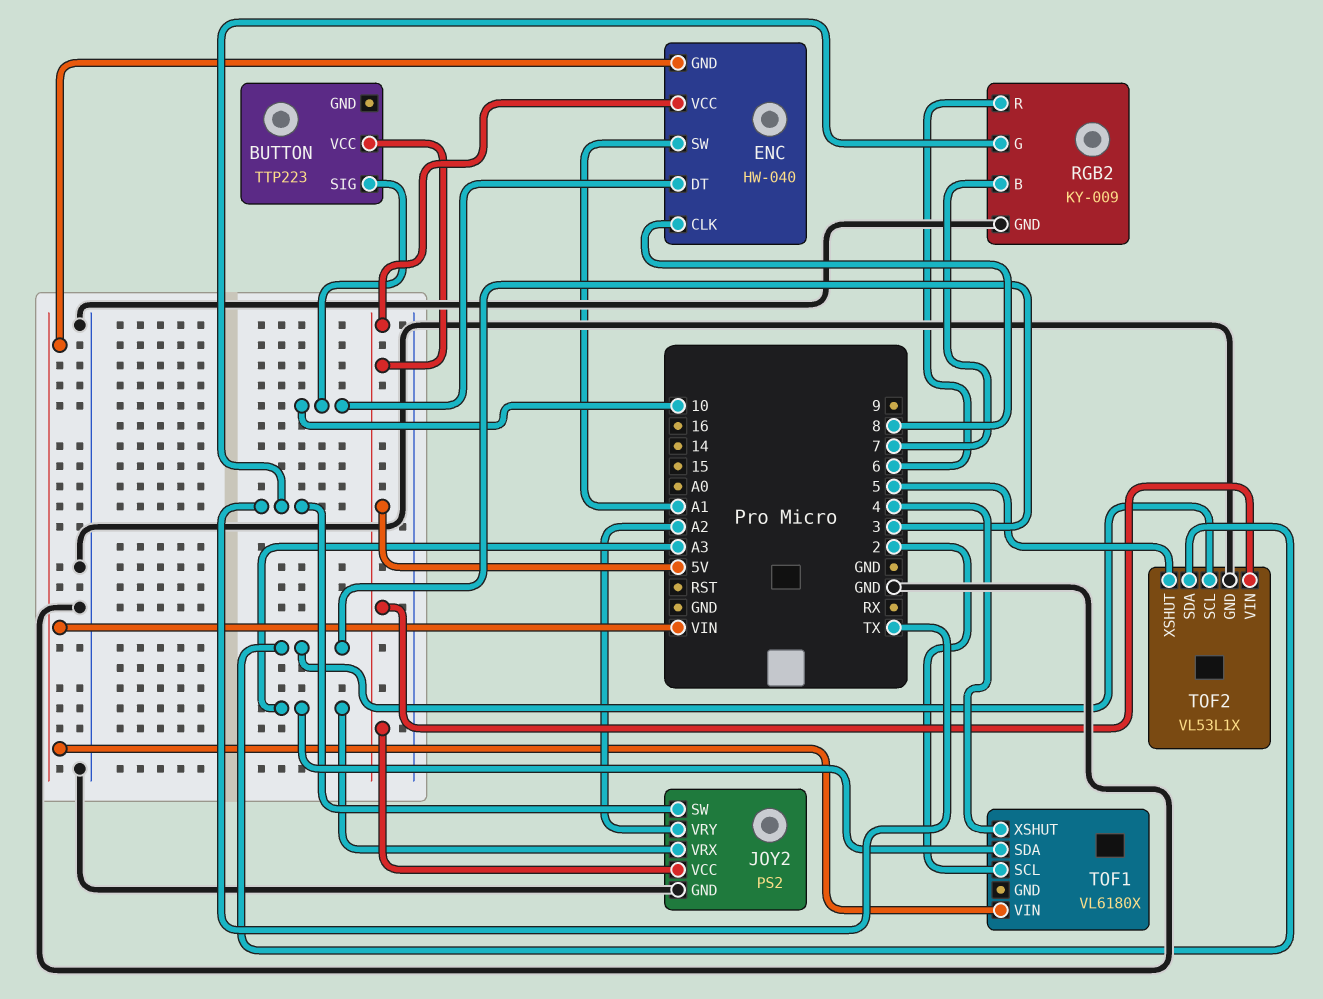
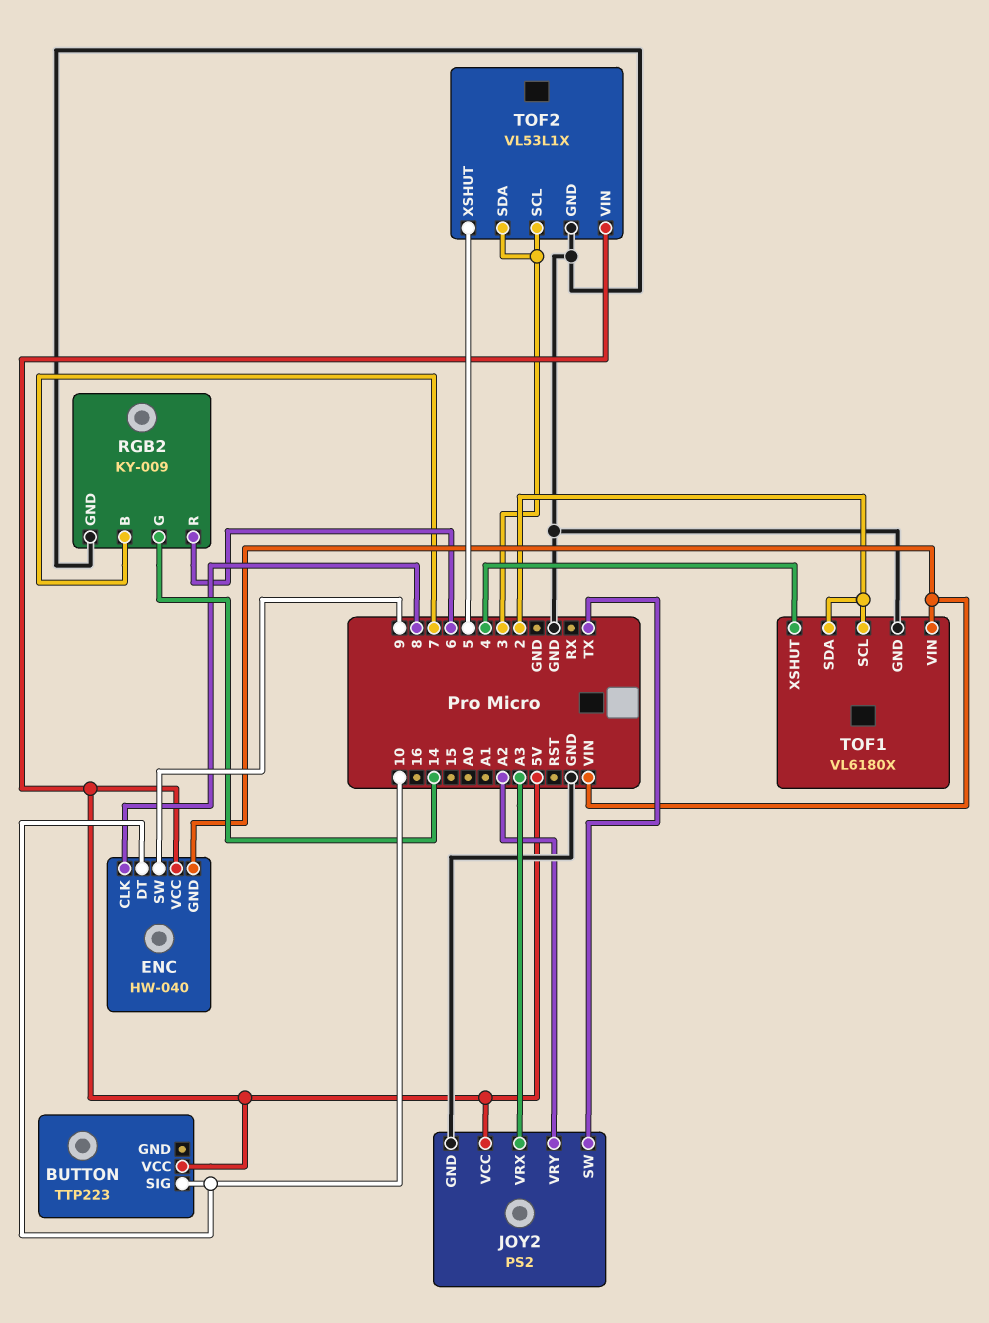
ENC pin SW: A1 -> 9
RGB2 pin G: TX -> 14
TOF1 pin GND: none -> GND
TOF1 pin SDA: A3 -> 2

